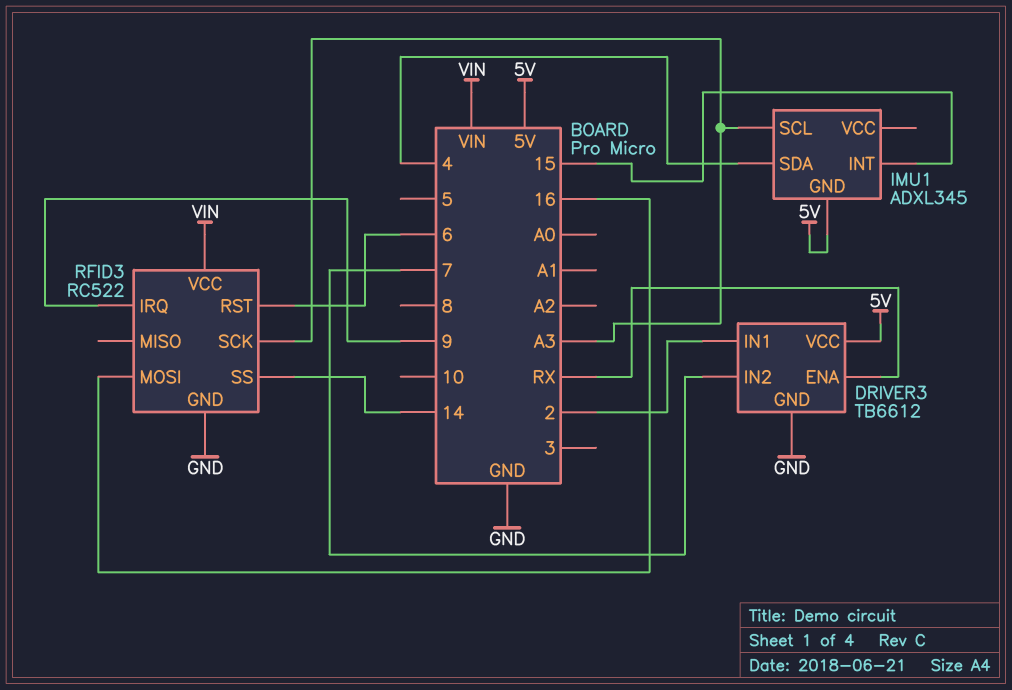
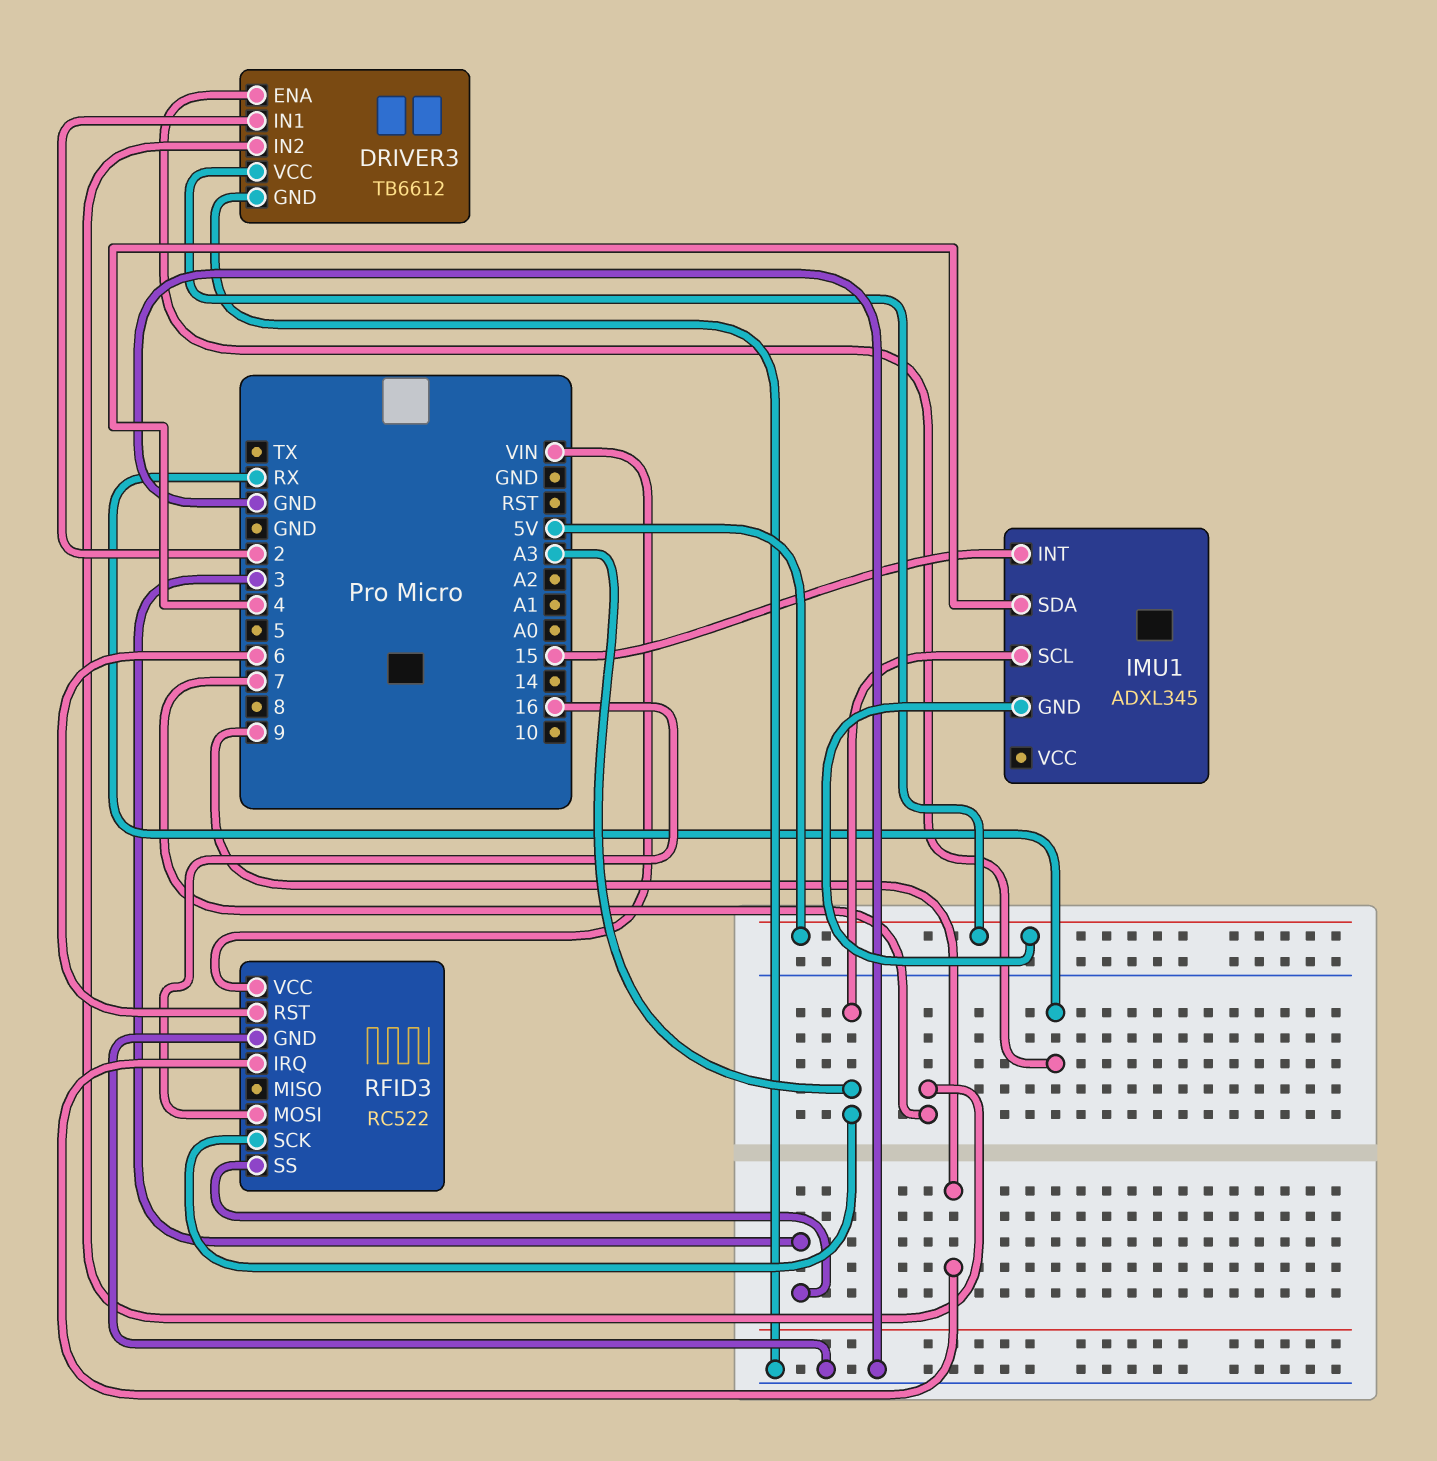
RFID3 pin SS: 14 -> 3

